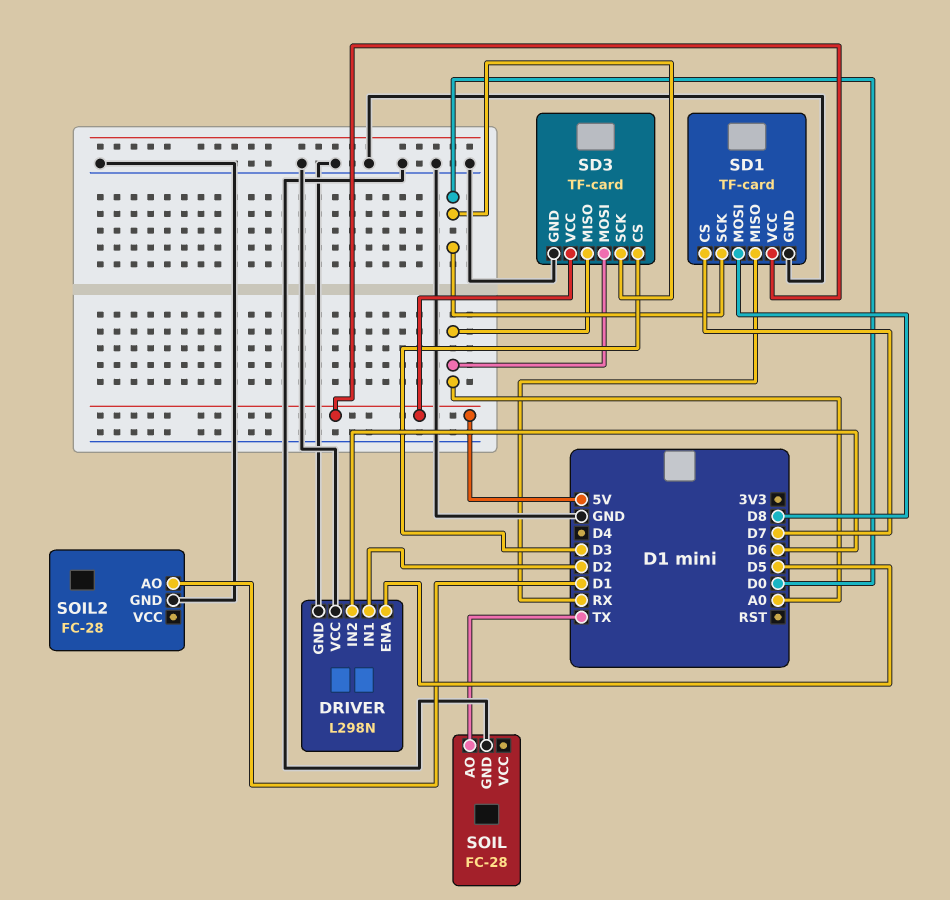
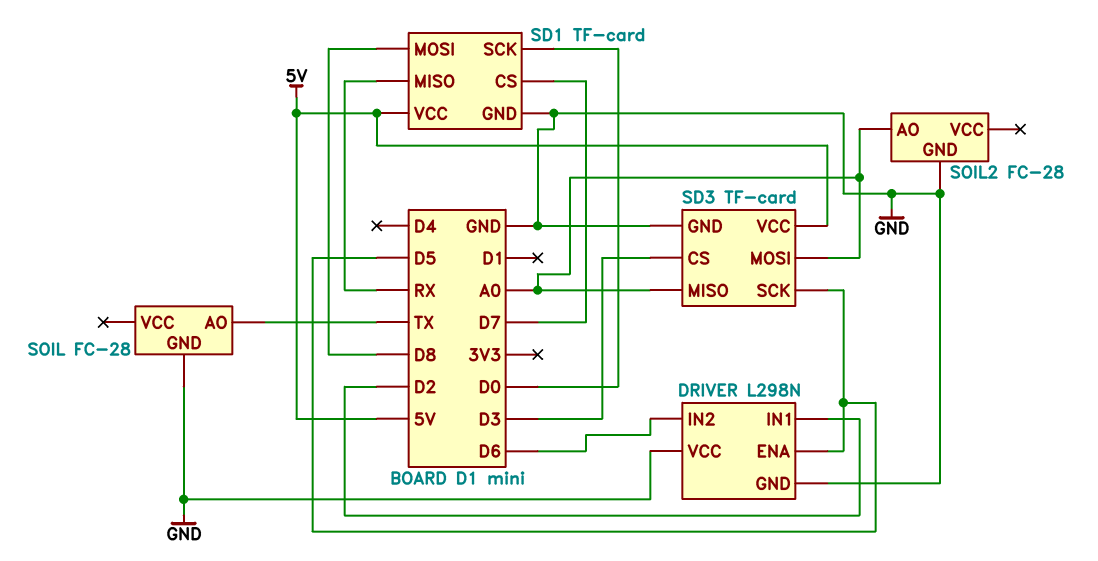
SD3 pin SCK: D0 -> D5
SOIL2 pin AO: D1 -> A0

